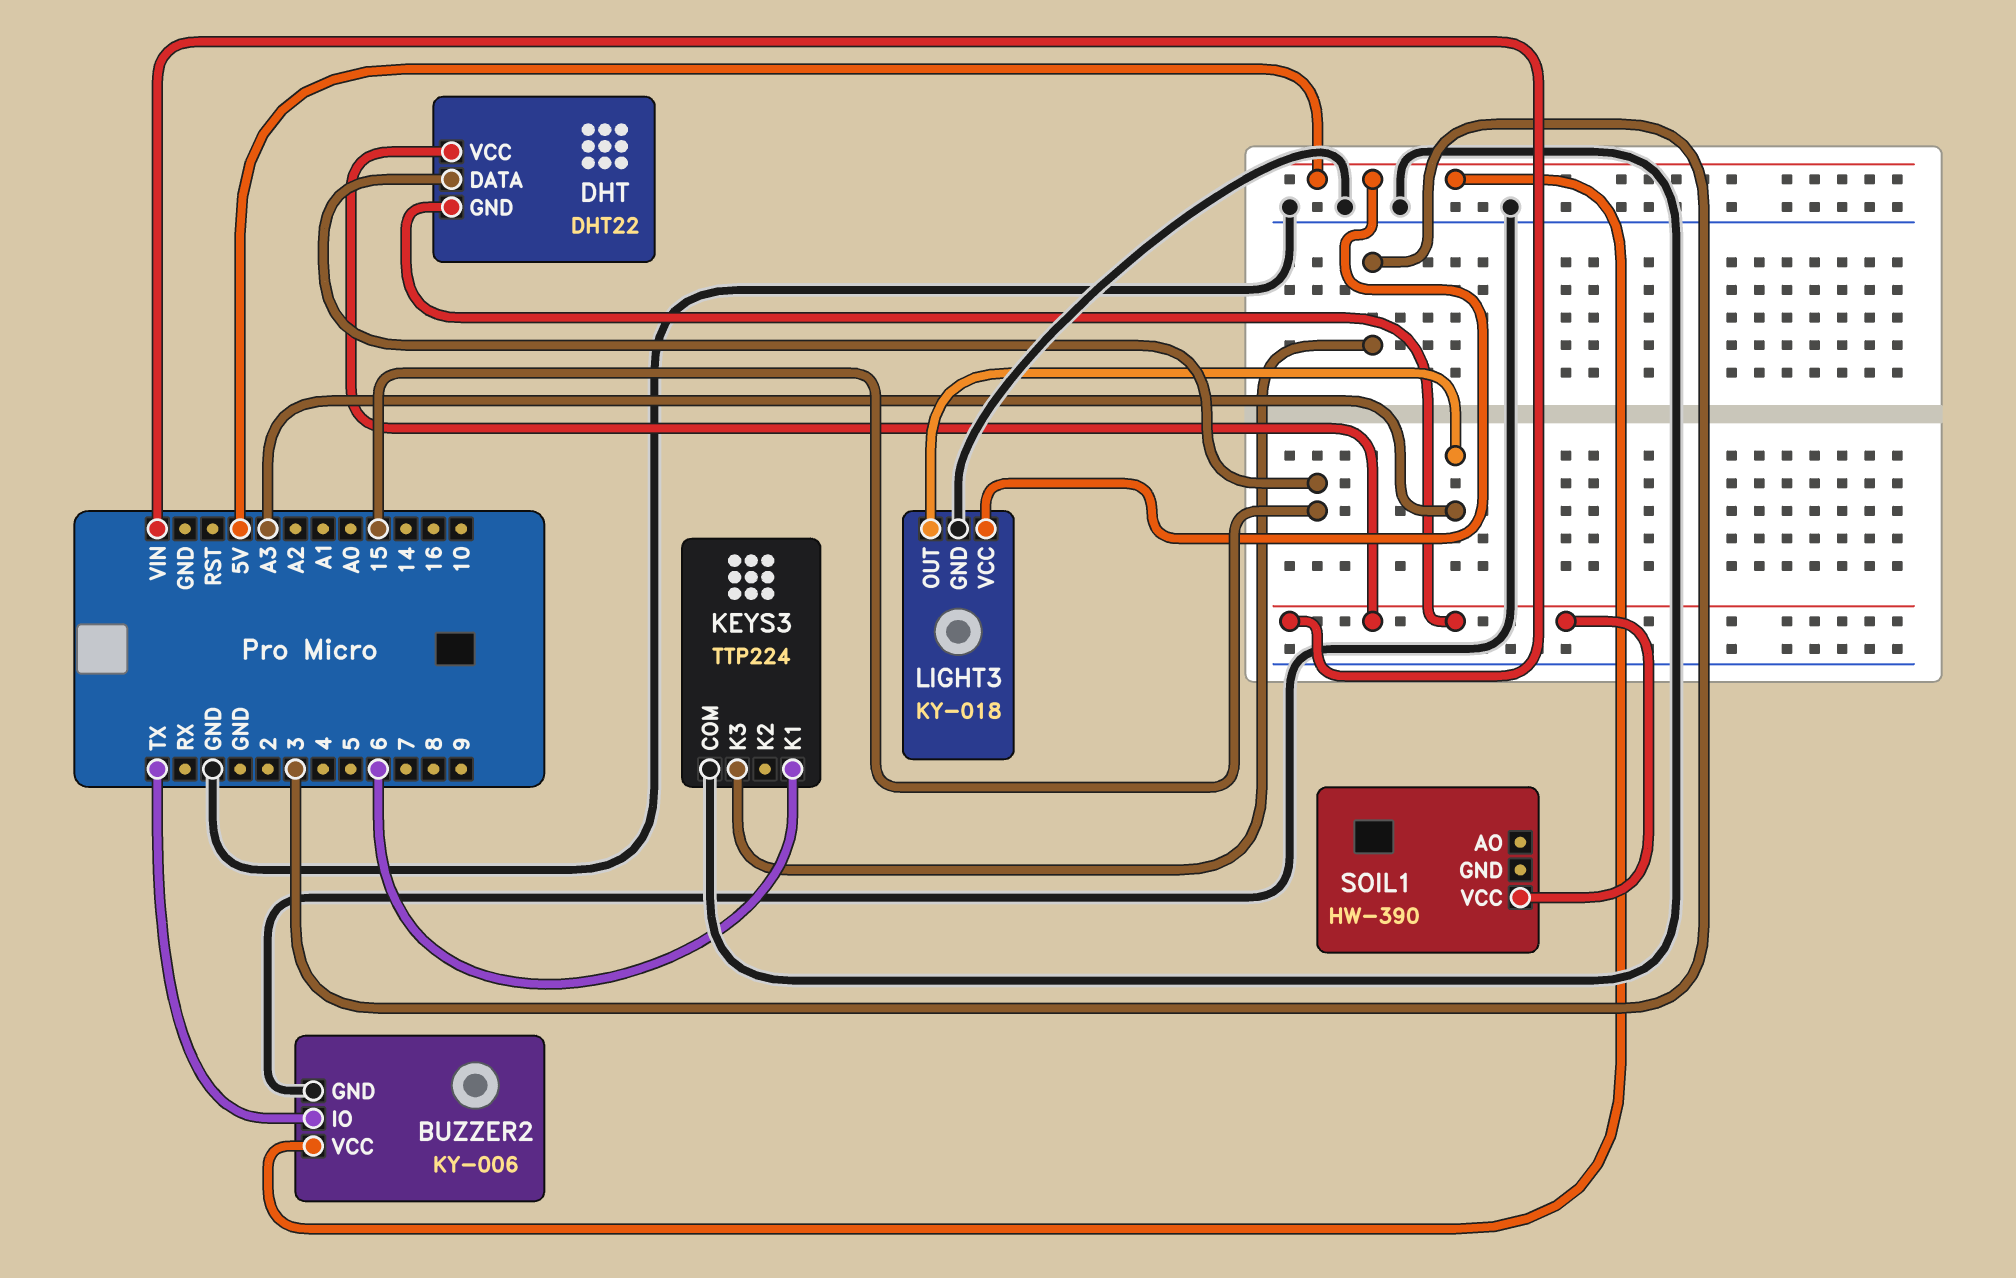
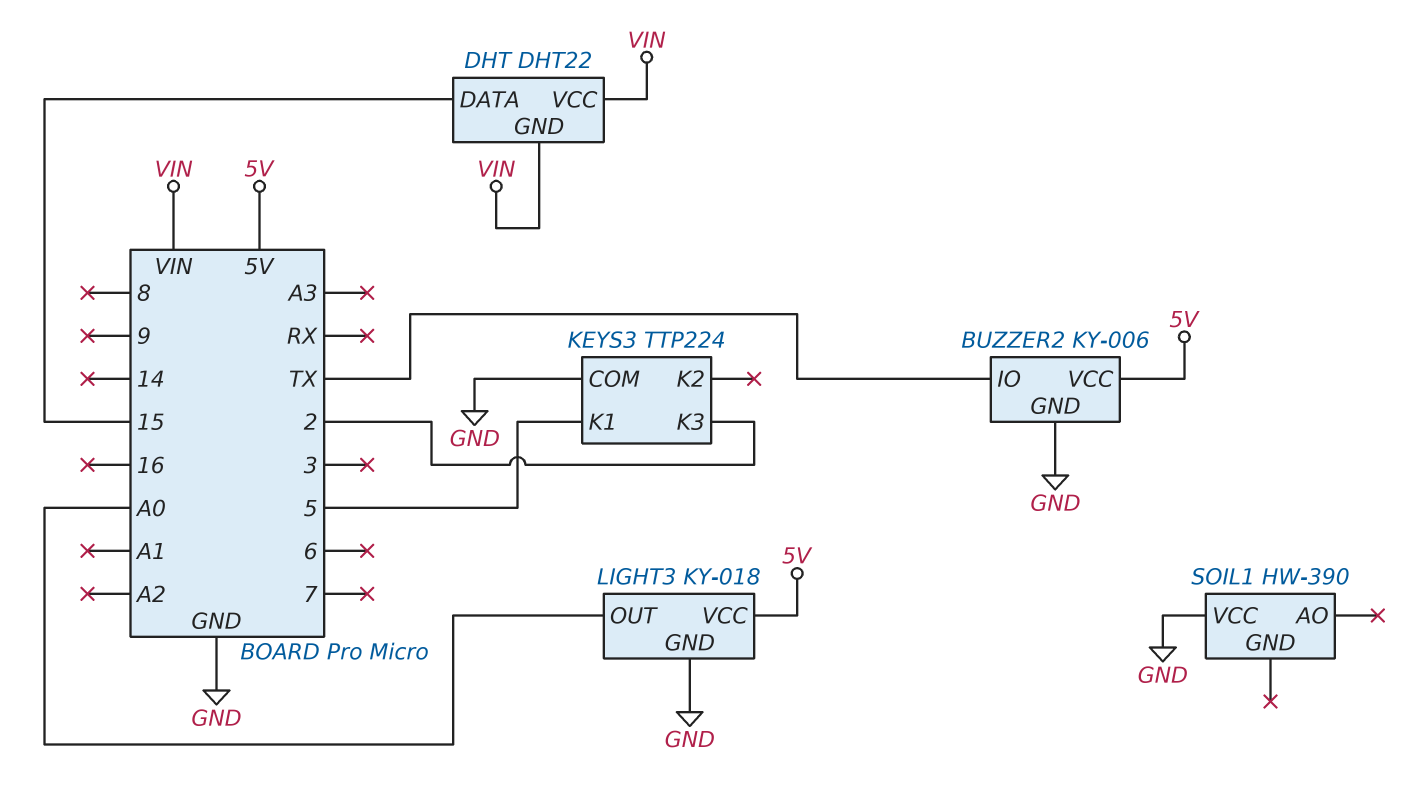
KEYS3 pin K1: 6 -> 5
KEYS3 pin K3: 3 -> 2
LIGHT3 pin OUT: A3 -> A0
SOIL1 pin VCC: VIN -> GND

